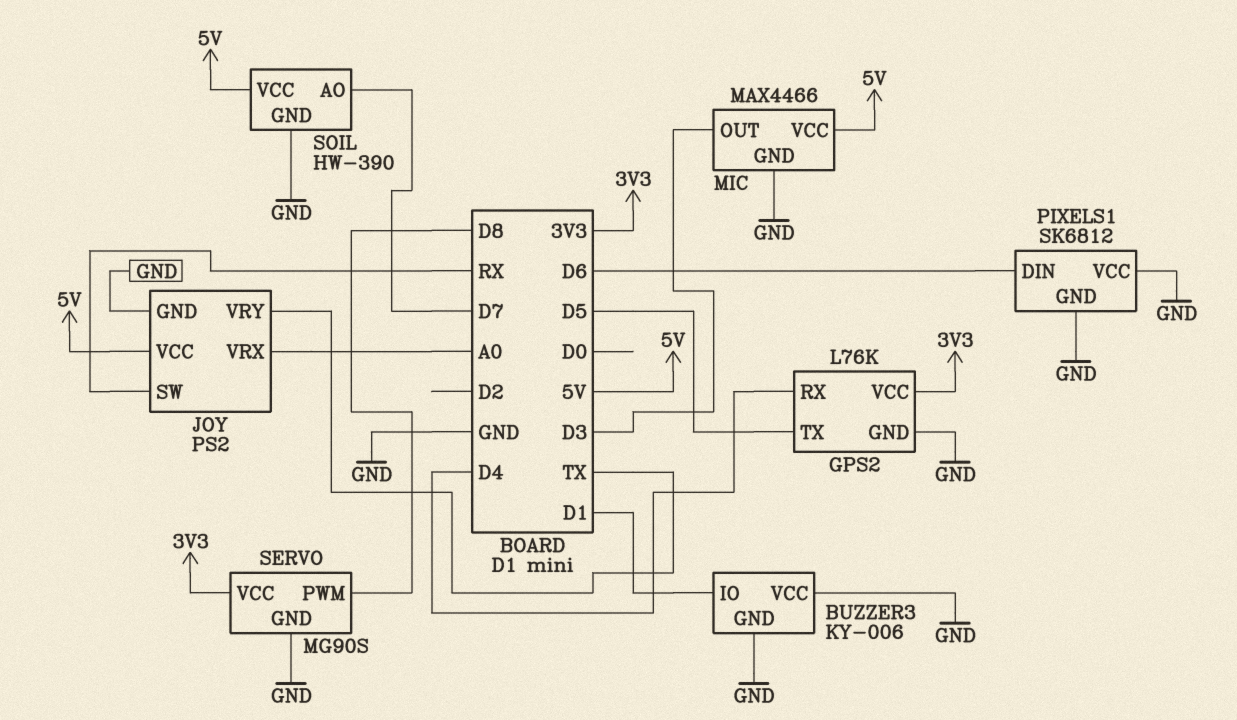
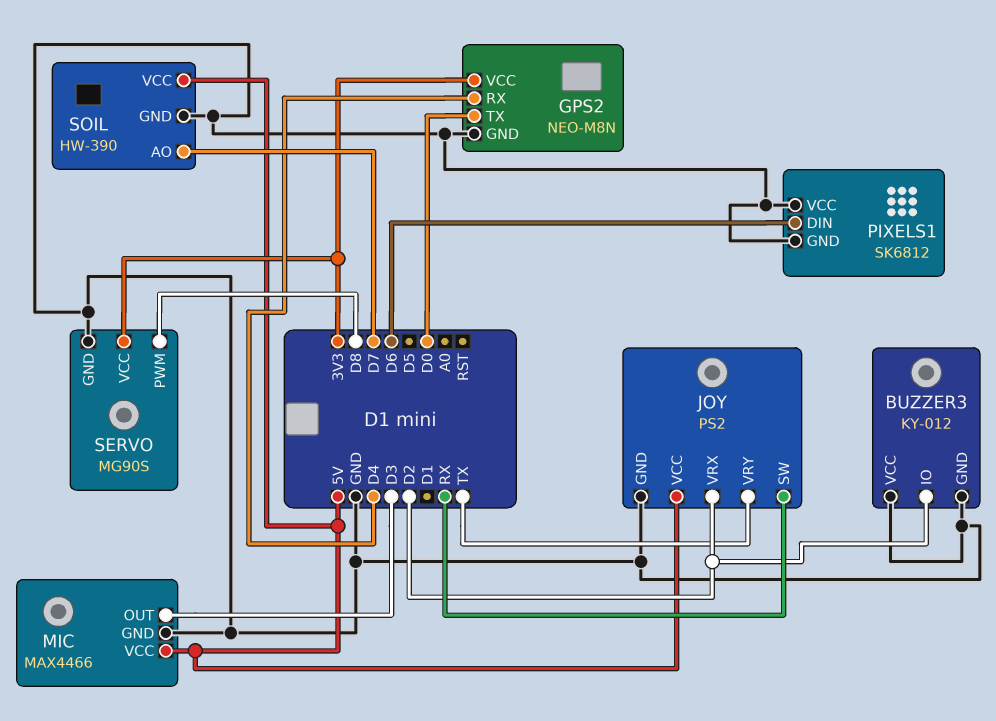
BUZZER3: KY-006 -> KY-012
BUZZER3 pin IO: D1 -> D2
GPS2: L76K -> NEO-M8N
GPS2 pin TX: D5 -> D0
JOY pin VRX: A0 -> D2

